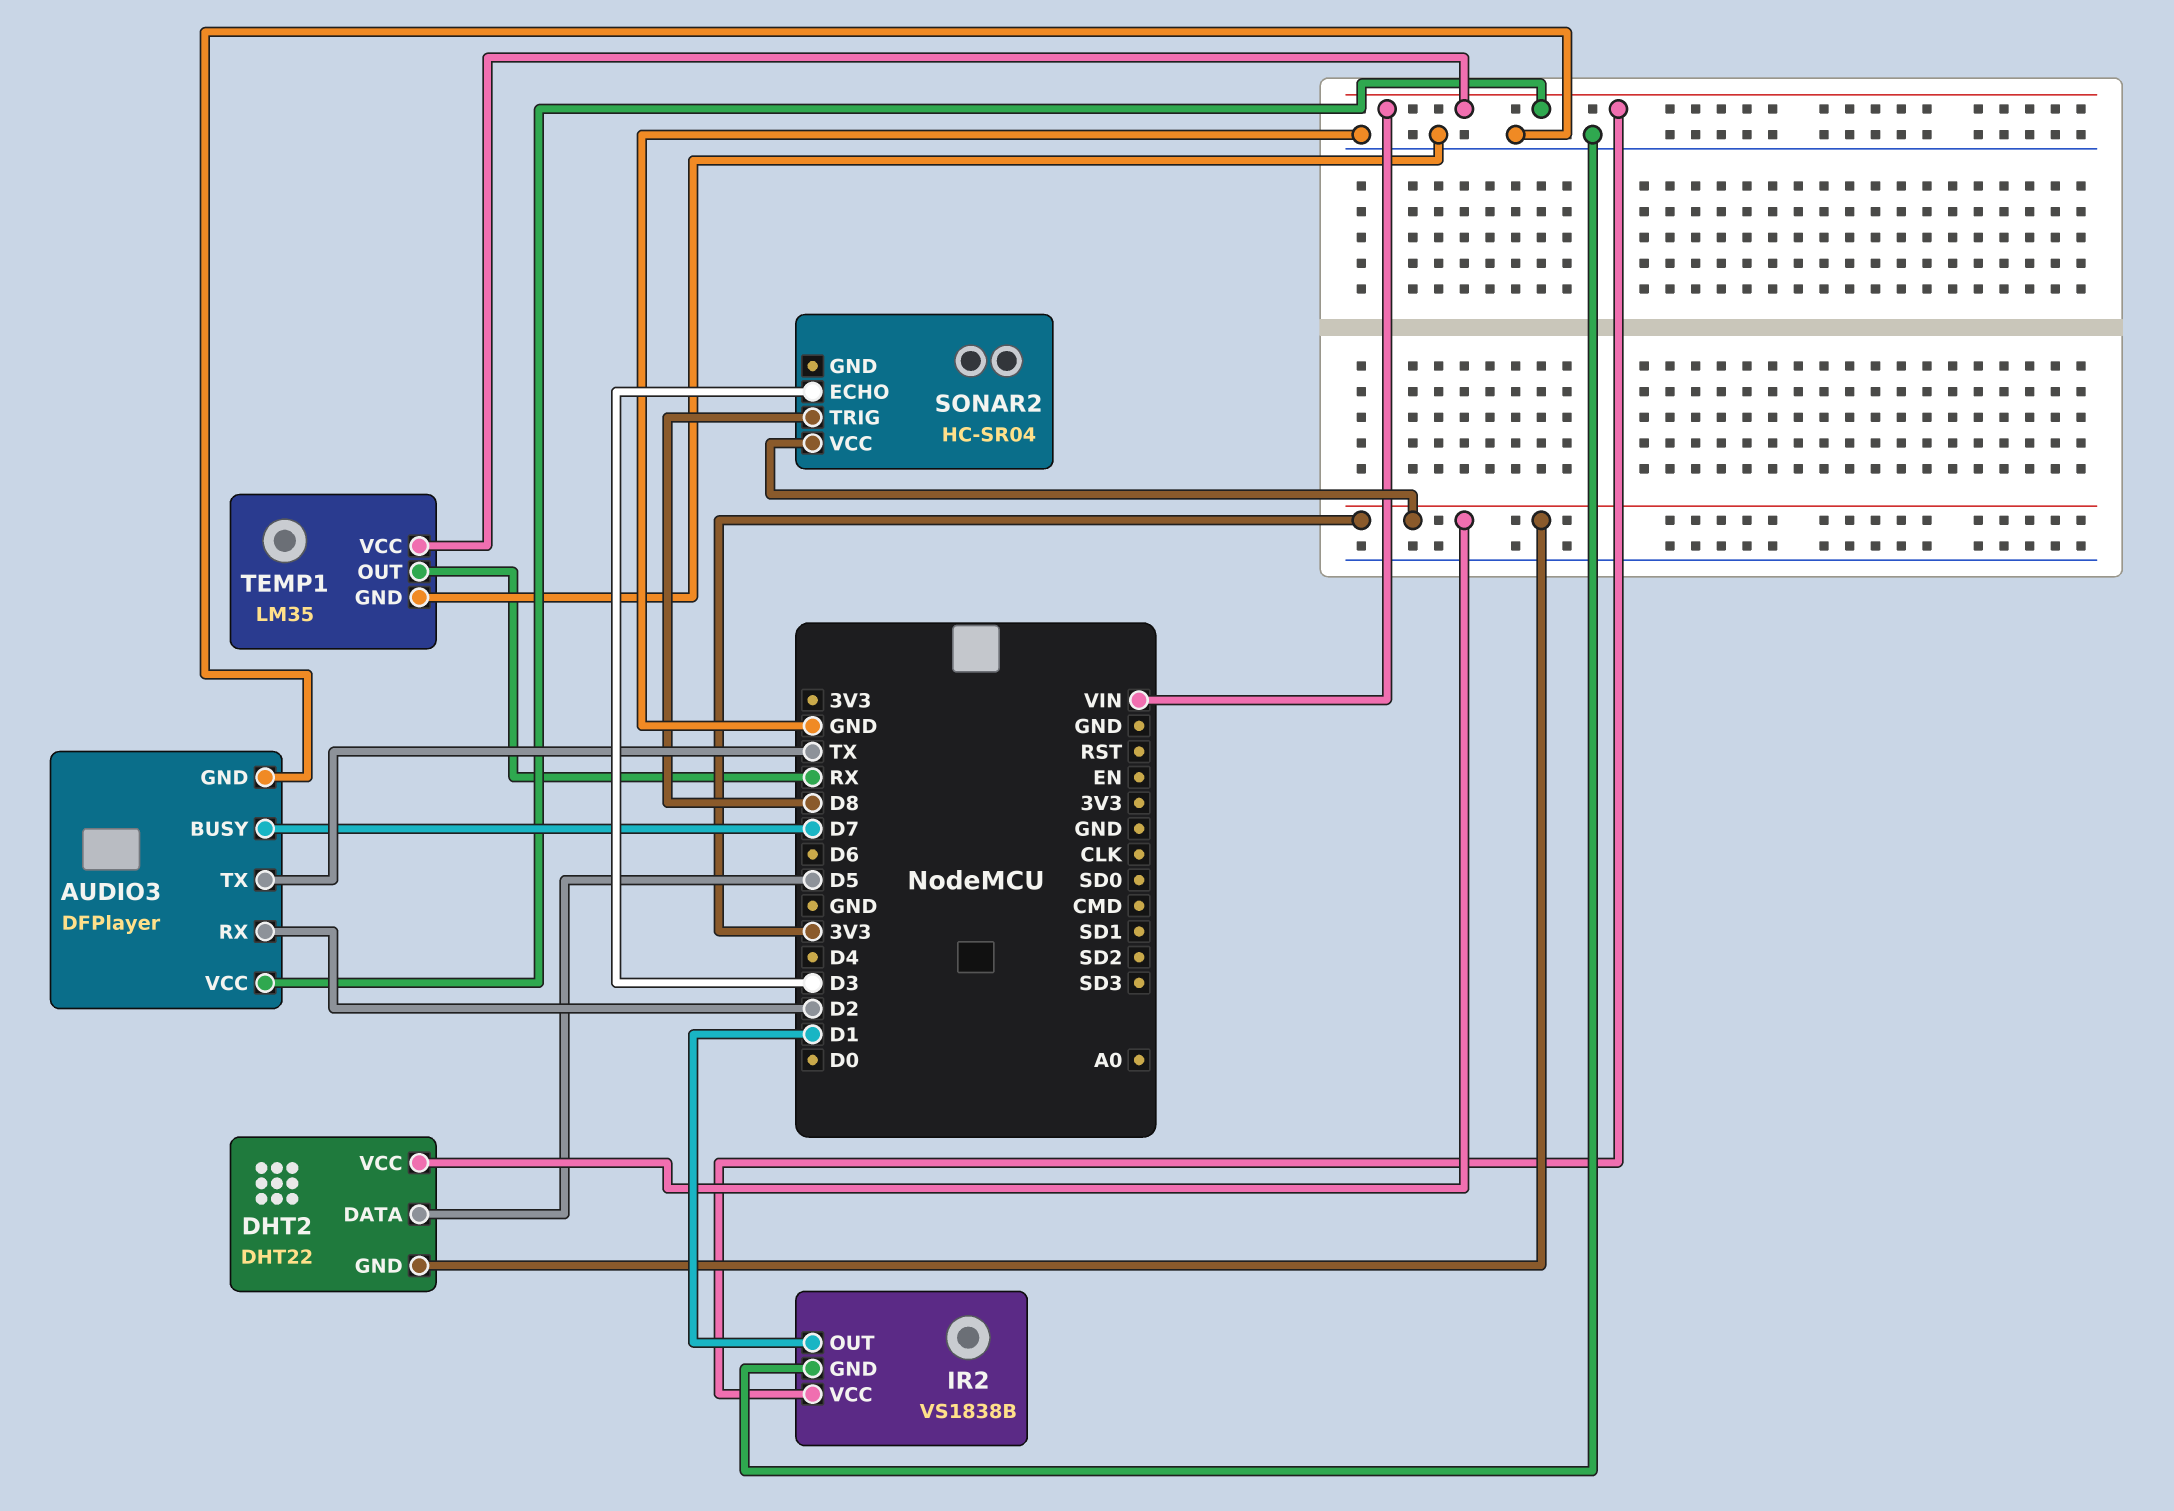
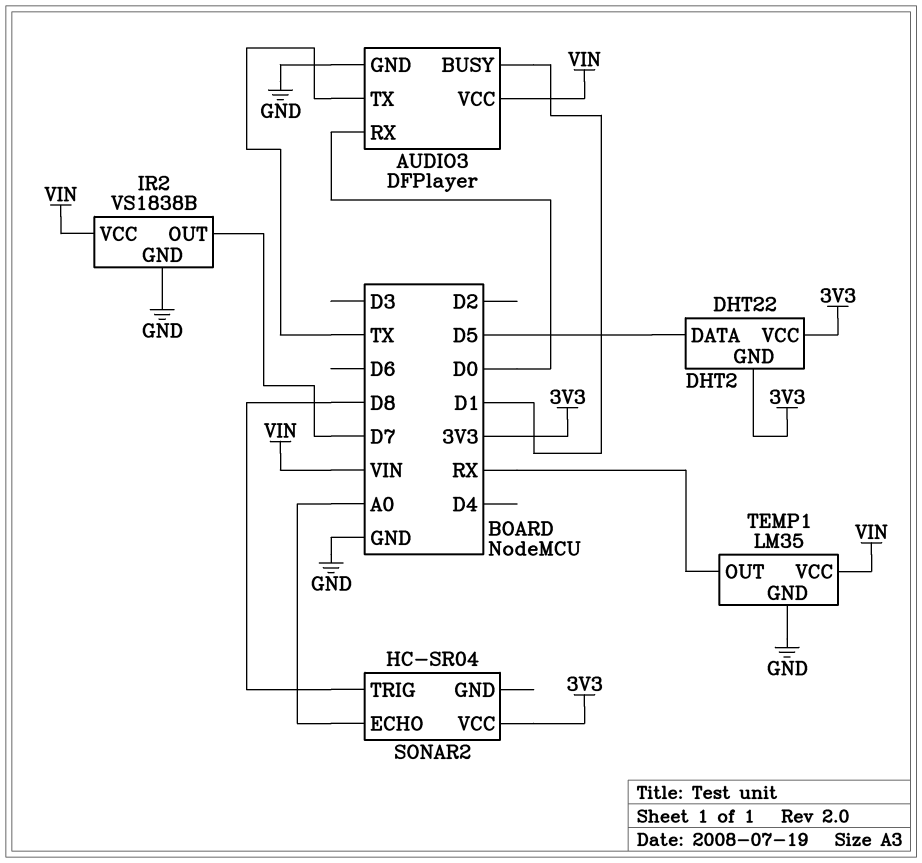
AUDIO3 pin BUSY: D7 -> D1
AUDIO3 pin RX: D2 -> D0
IR2 pin OUT: D1 -> D7
SONAR2 pin ECHO: D3 -> A0

